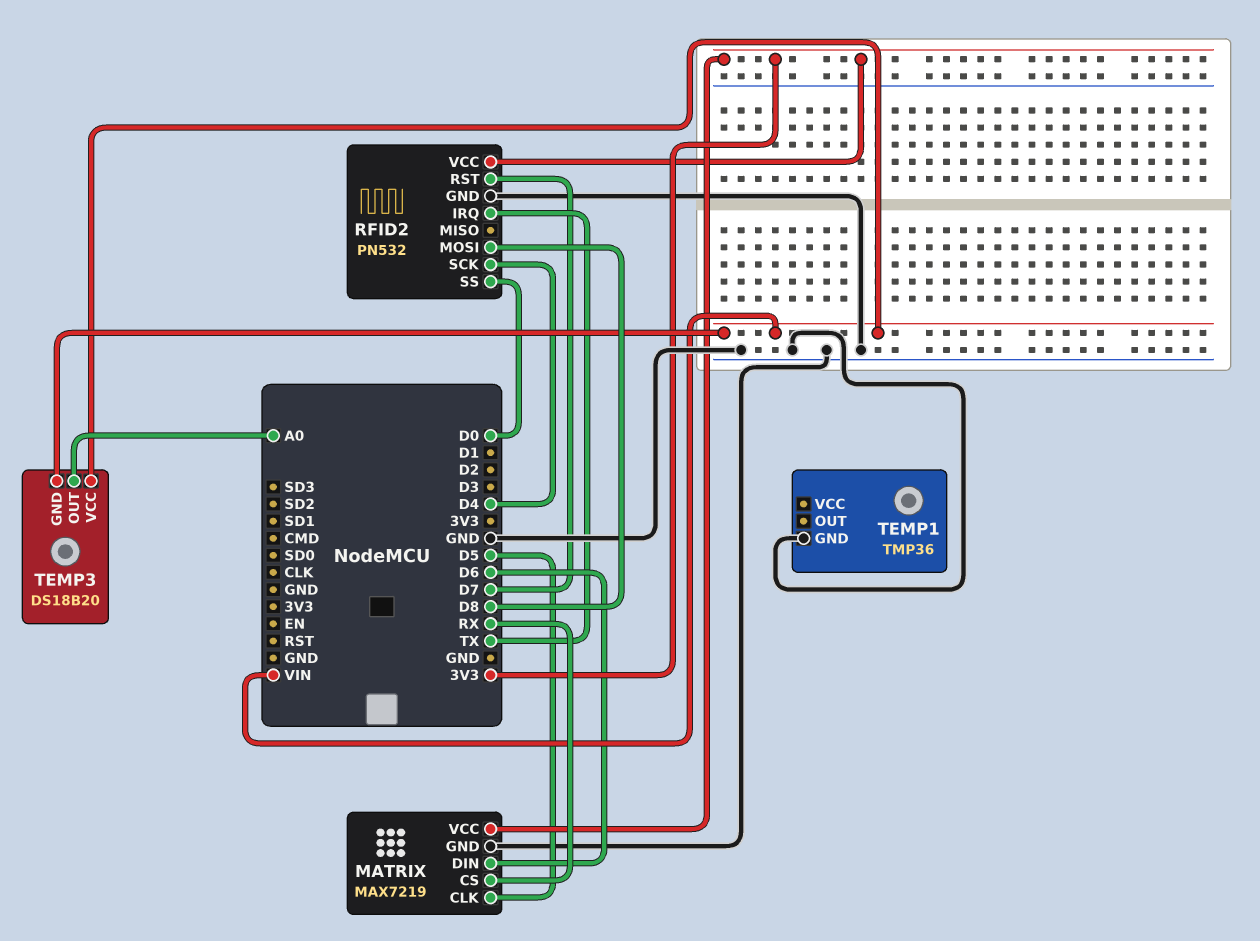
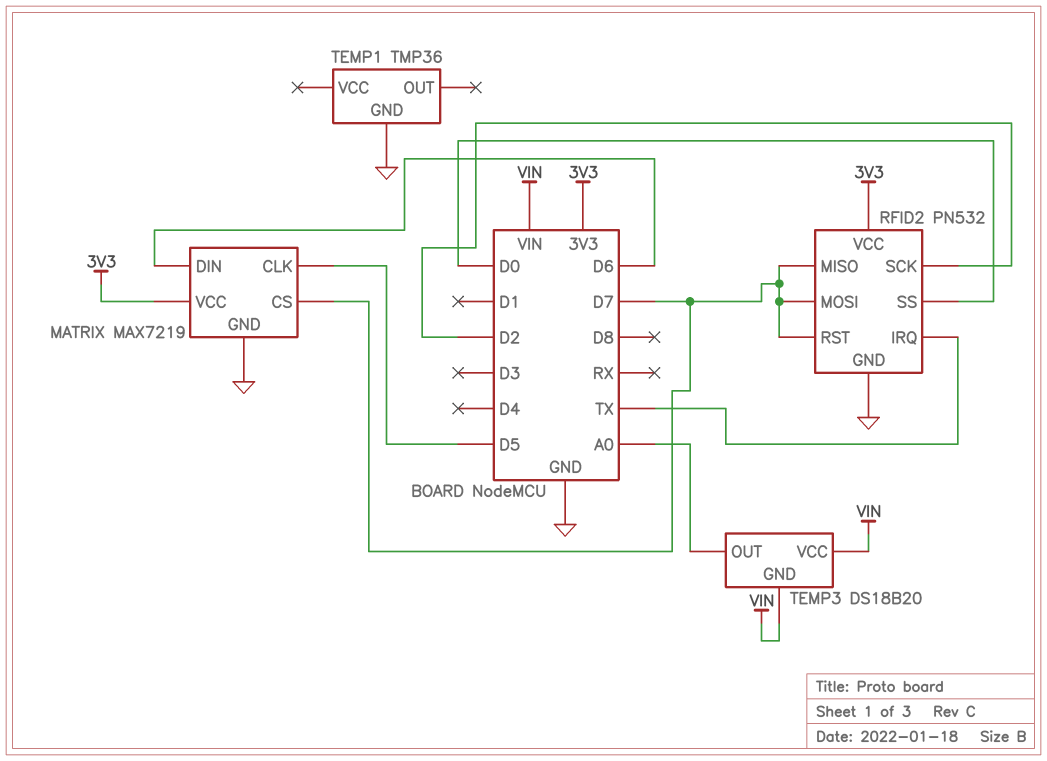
MATRIX pin CS: RX -> D7
RFID2 pin MISO: none -> D7
RFID2 pin MOSI: D8 -> D7
RFID2 pin SCK: D4 -> D2

